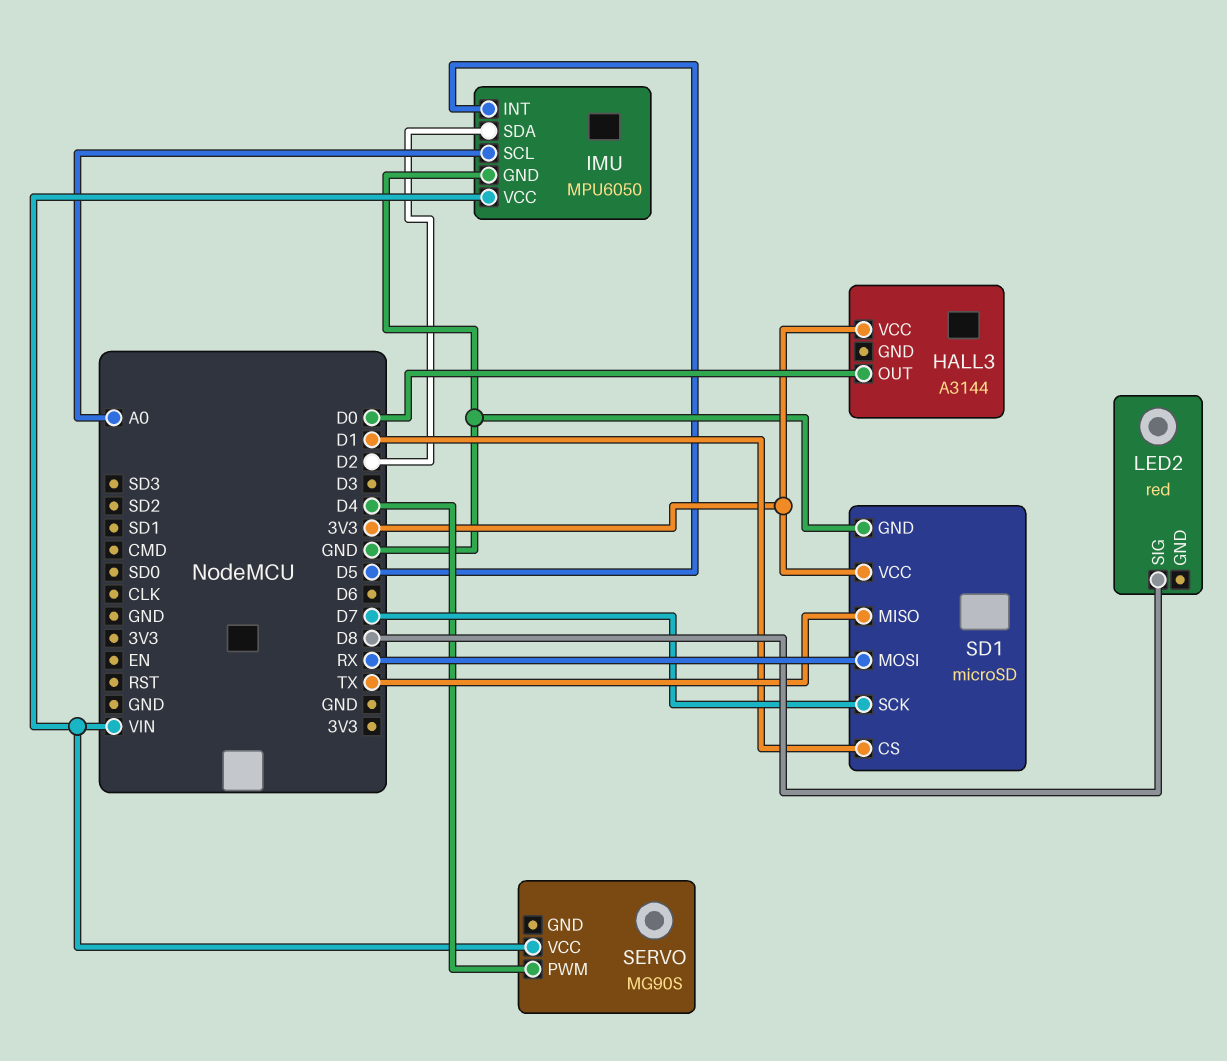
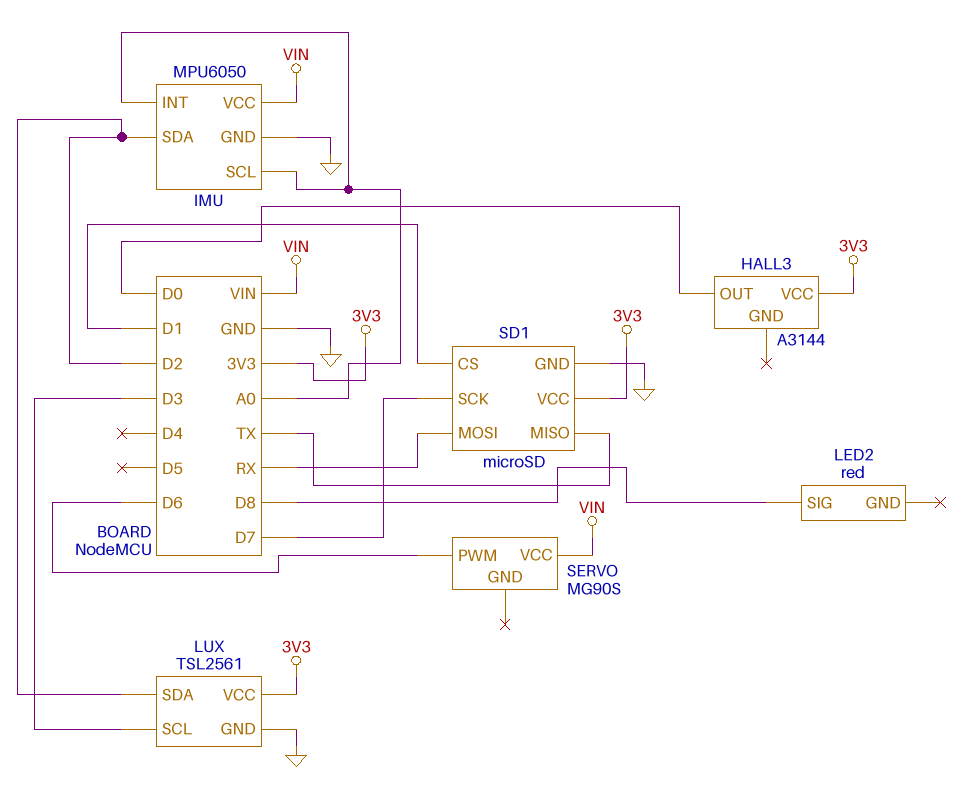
IMU pin INT: D5 -> A0
LUX: none -> TSL2561
LUX pin GND: none -> GND
LUX pin SCL: none -> D3
LUX pin SDA: none -> D2
LUX pin VCC: none -> 3V3
SERVO pin PWM: D4 -> D6

